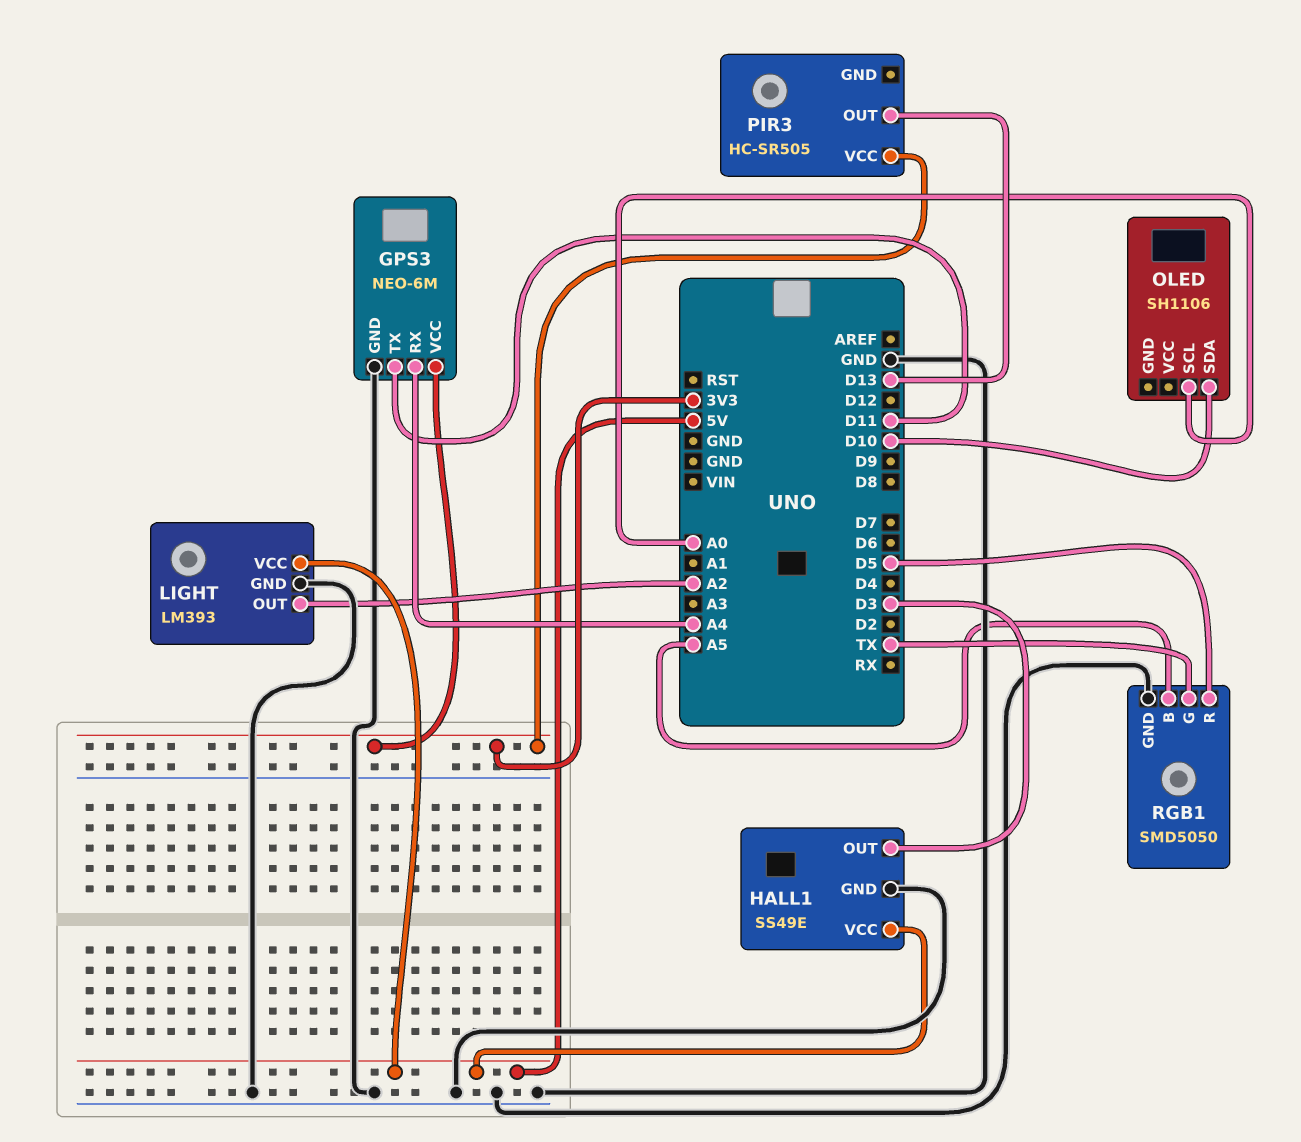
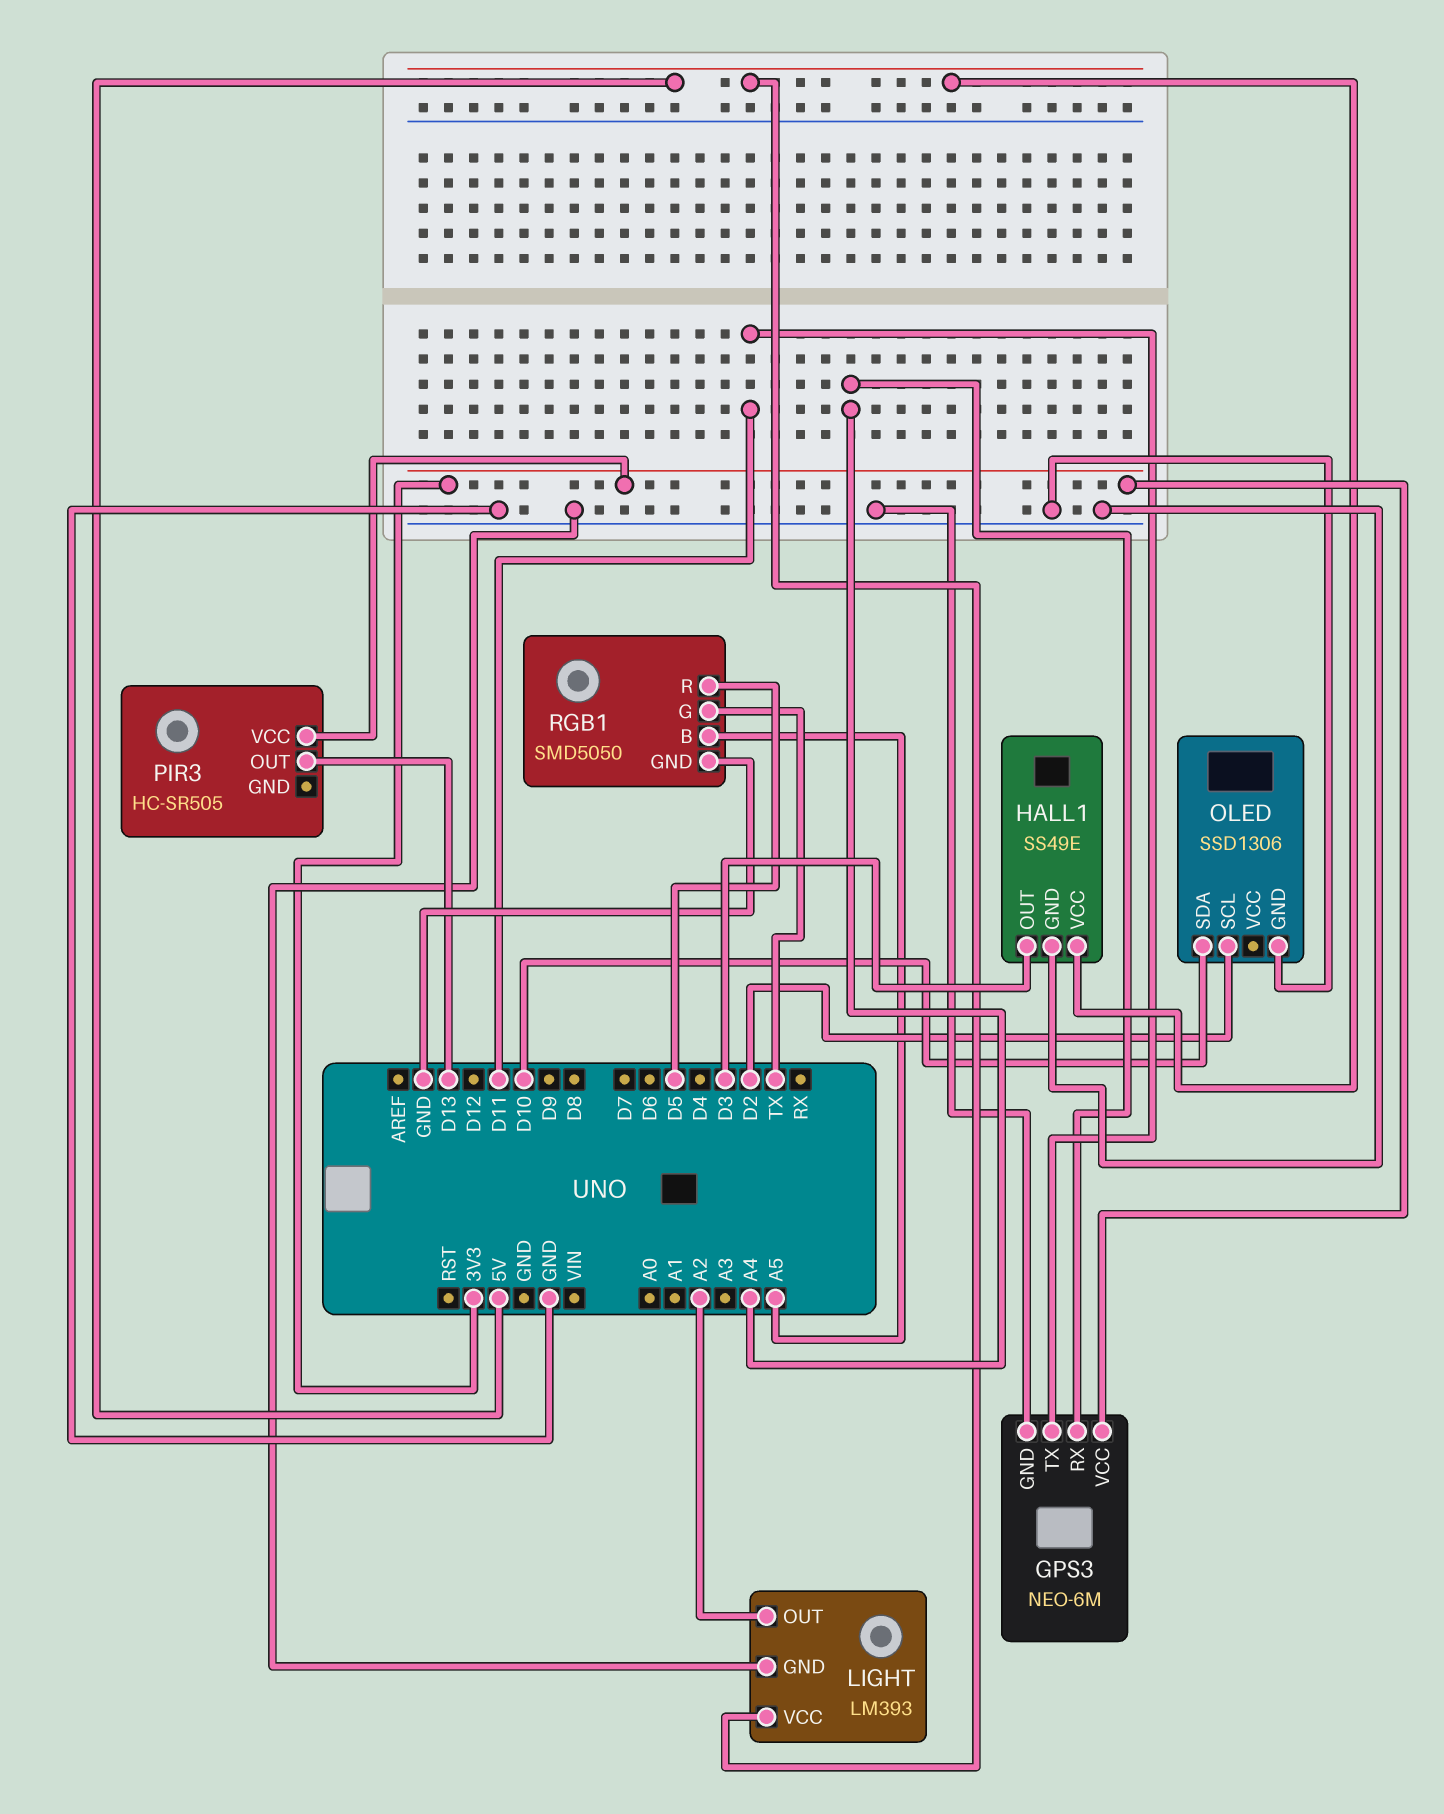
OLED: SH1106 -> SSD1306
OLED pin GND: none -> GND
OLED pin SCL: A0 -> D2

